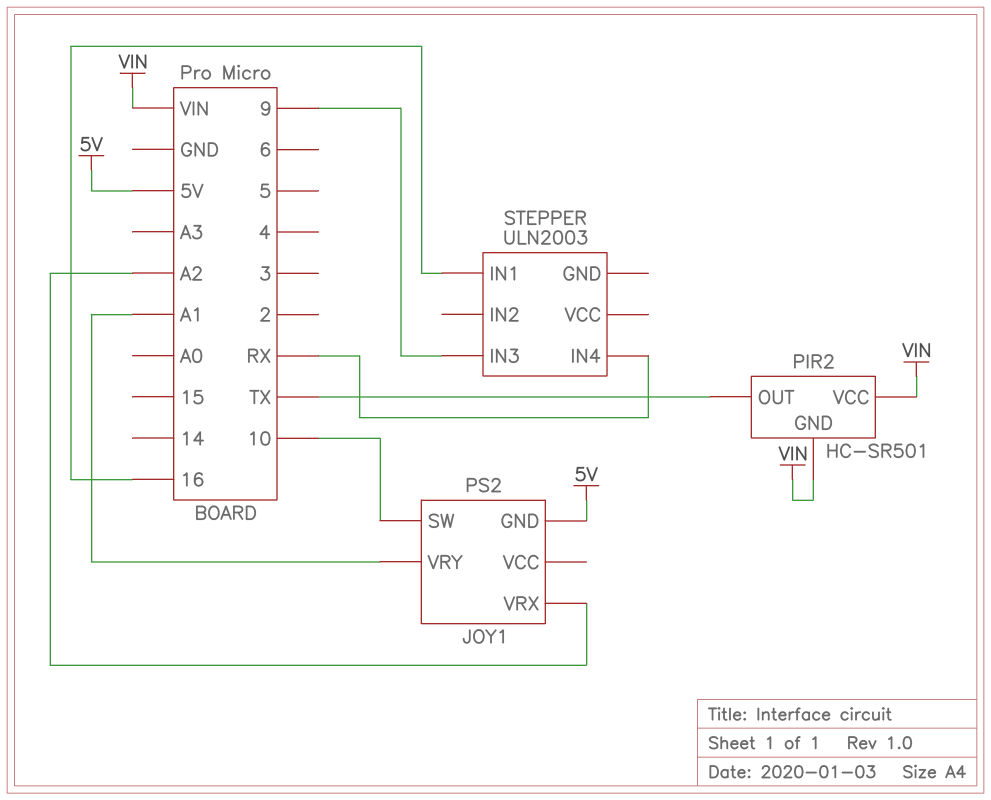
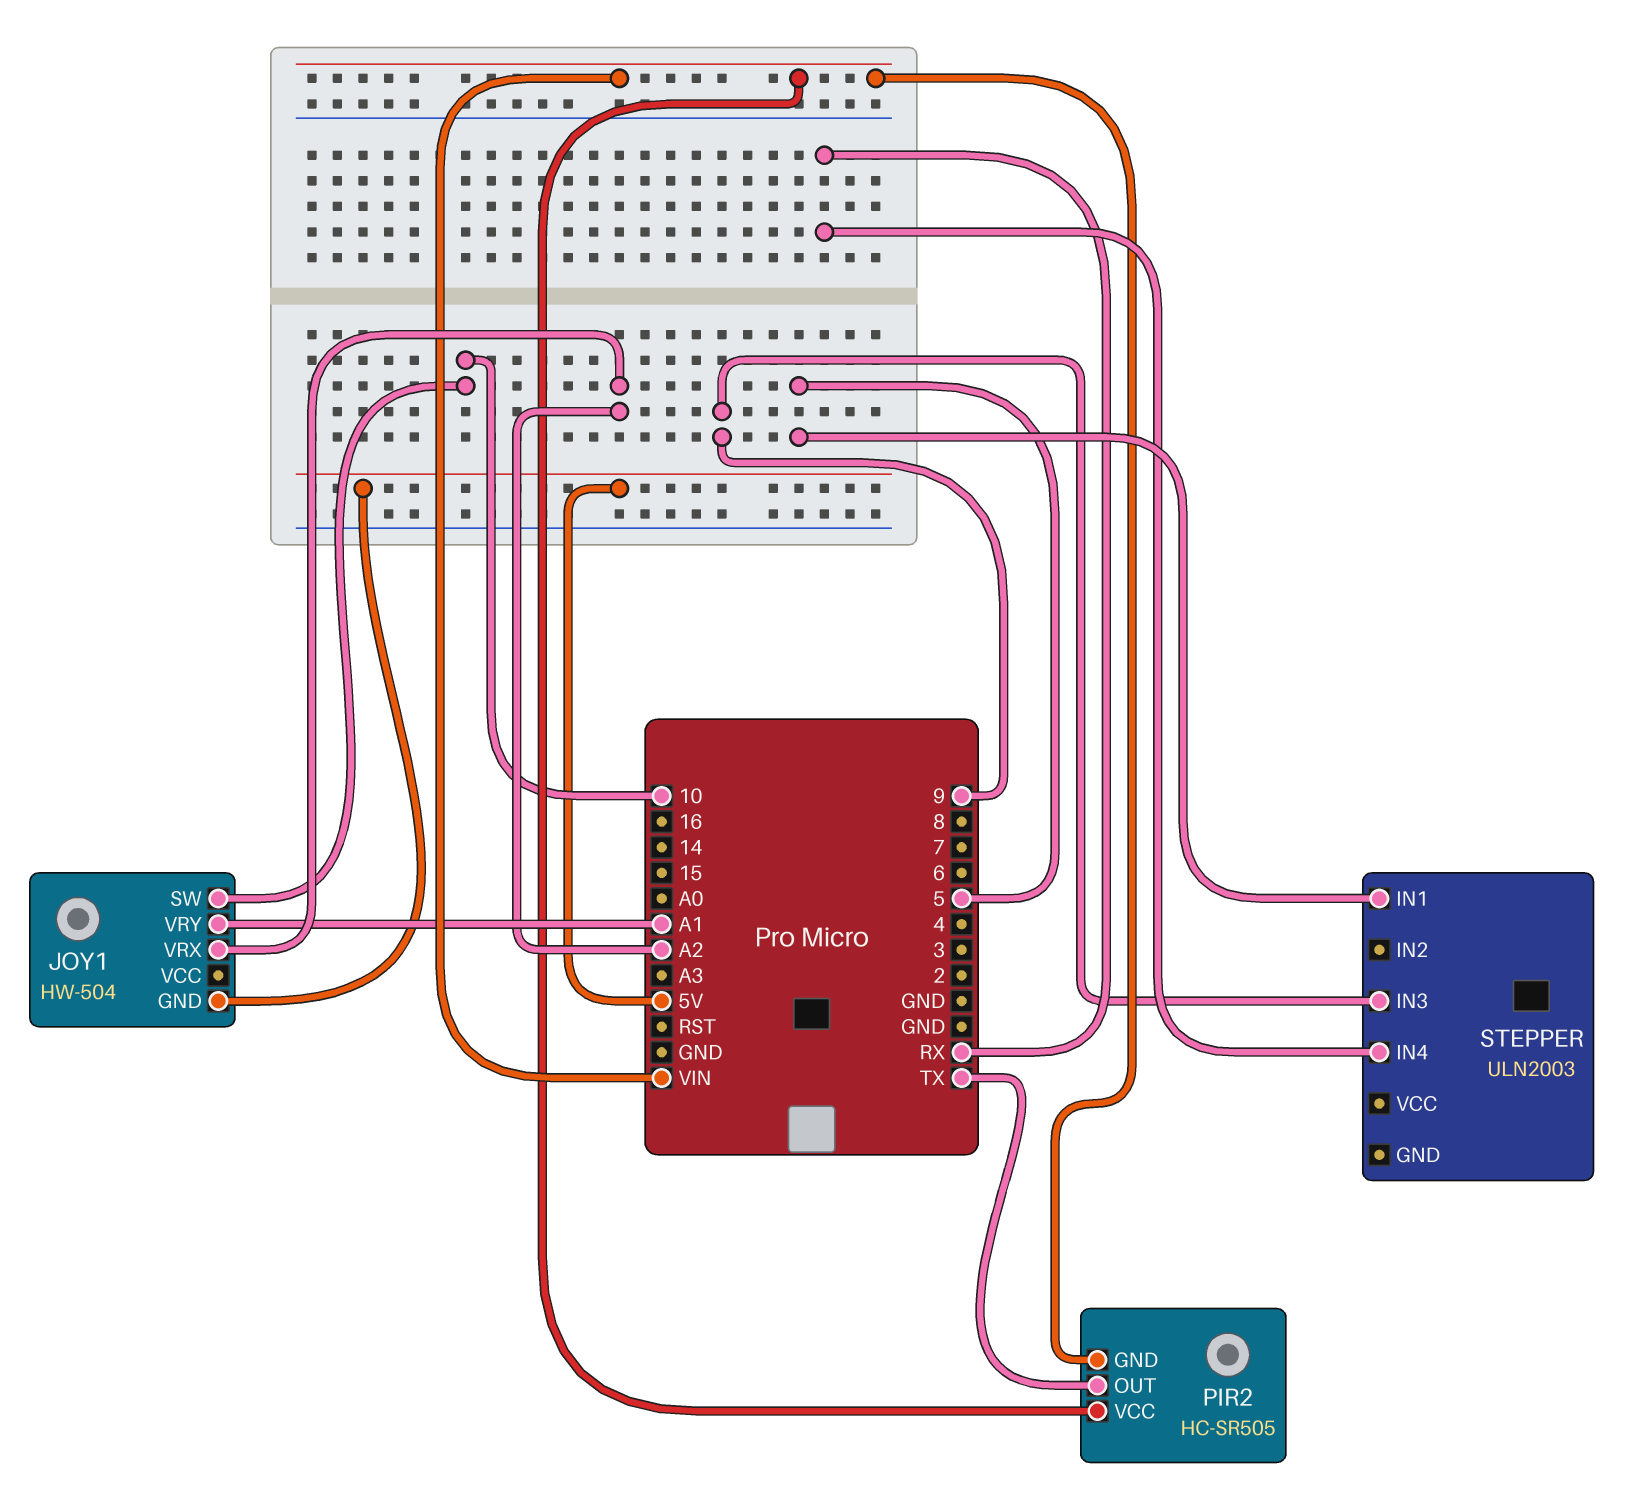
JOY1: PS2 -> HW-504
PIR2: HC-SR501 -> HC-SR505
STEPPER pin IN1: 16 -> 5

